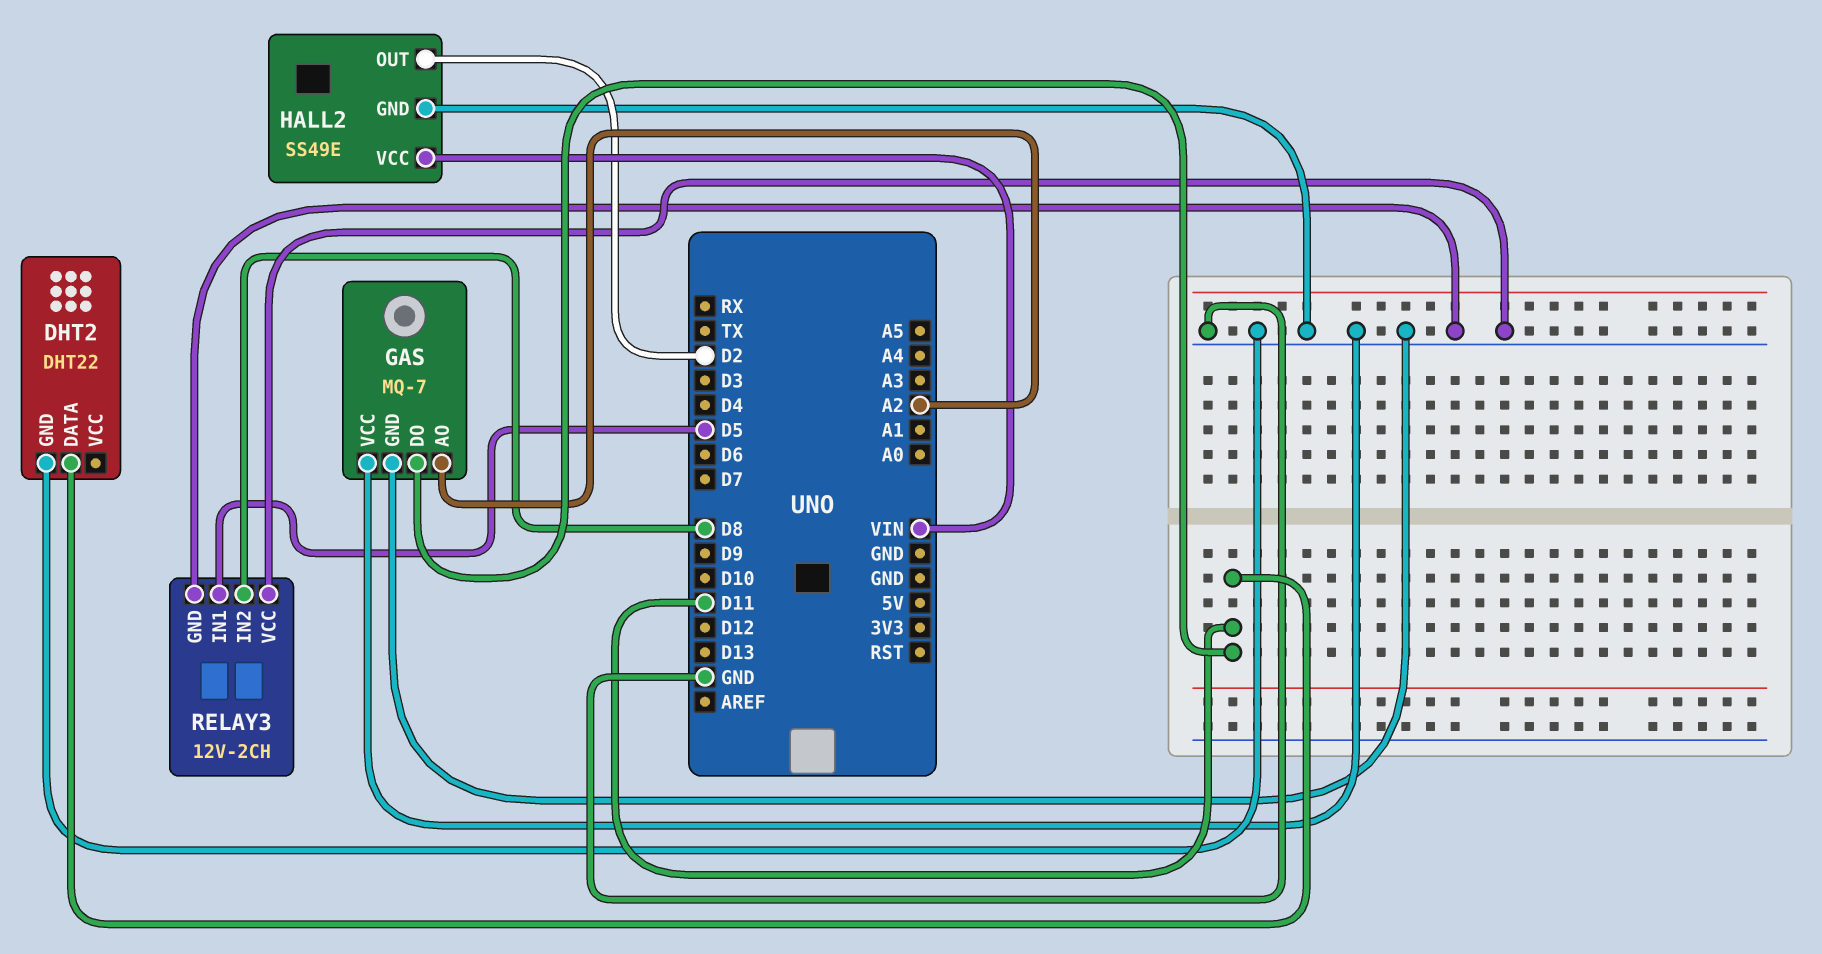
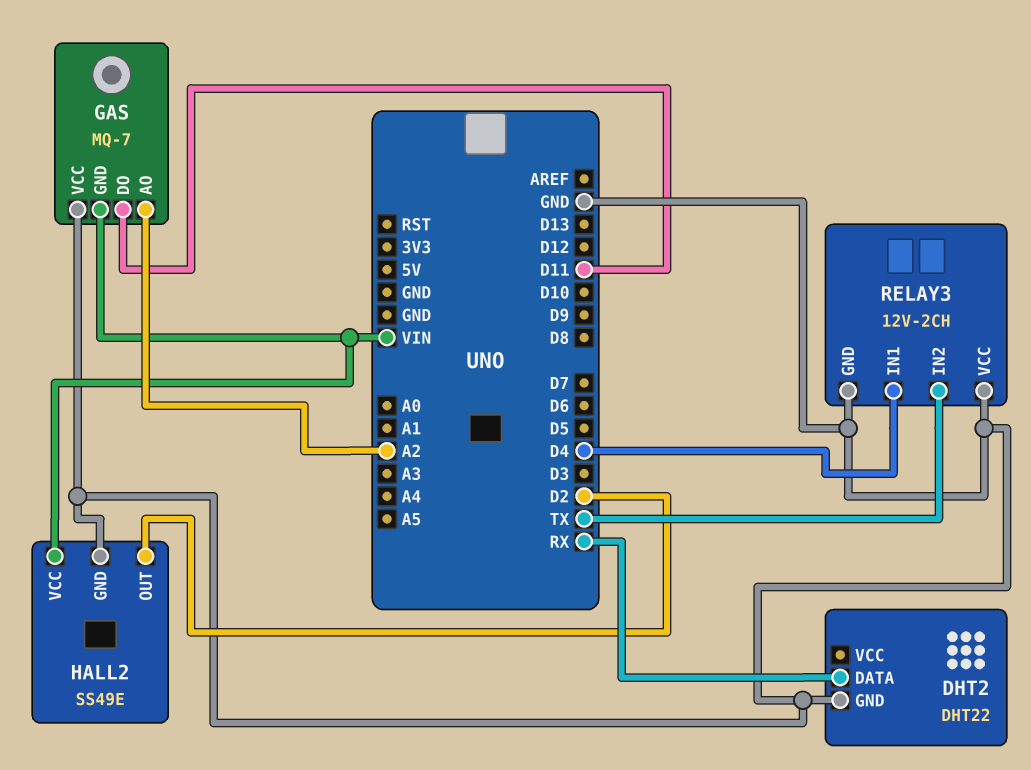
DHT2 pin DATA: D11 -> RX
GAS pin GND: GND -> VIN
RELAY3 pin IN1: D5 -> D4
RELAY3 pin IN2: D8 -> TX

